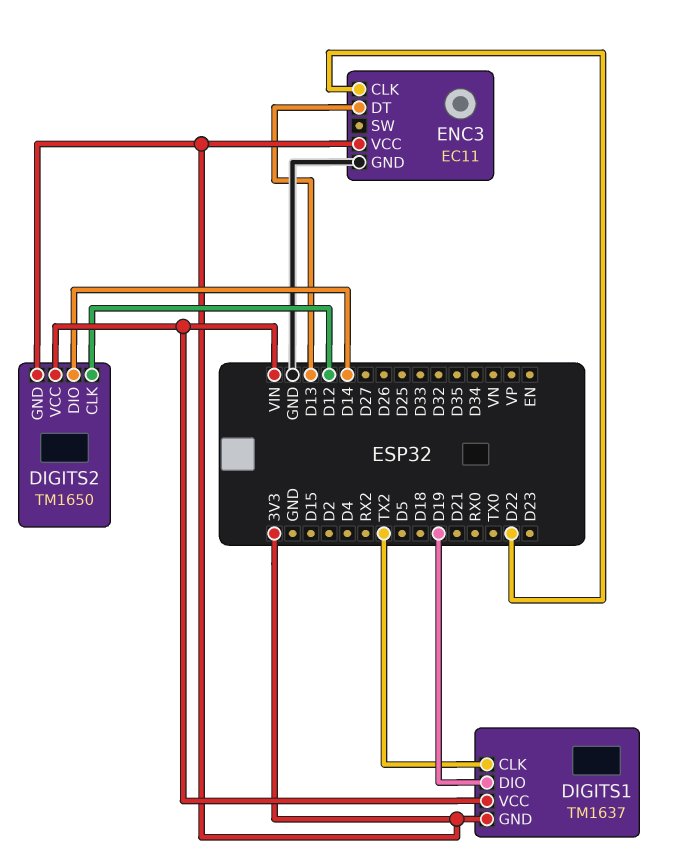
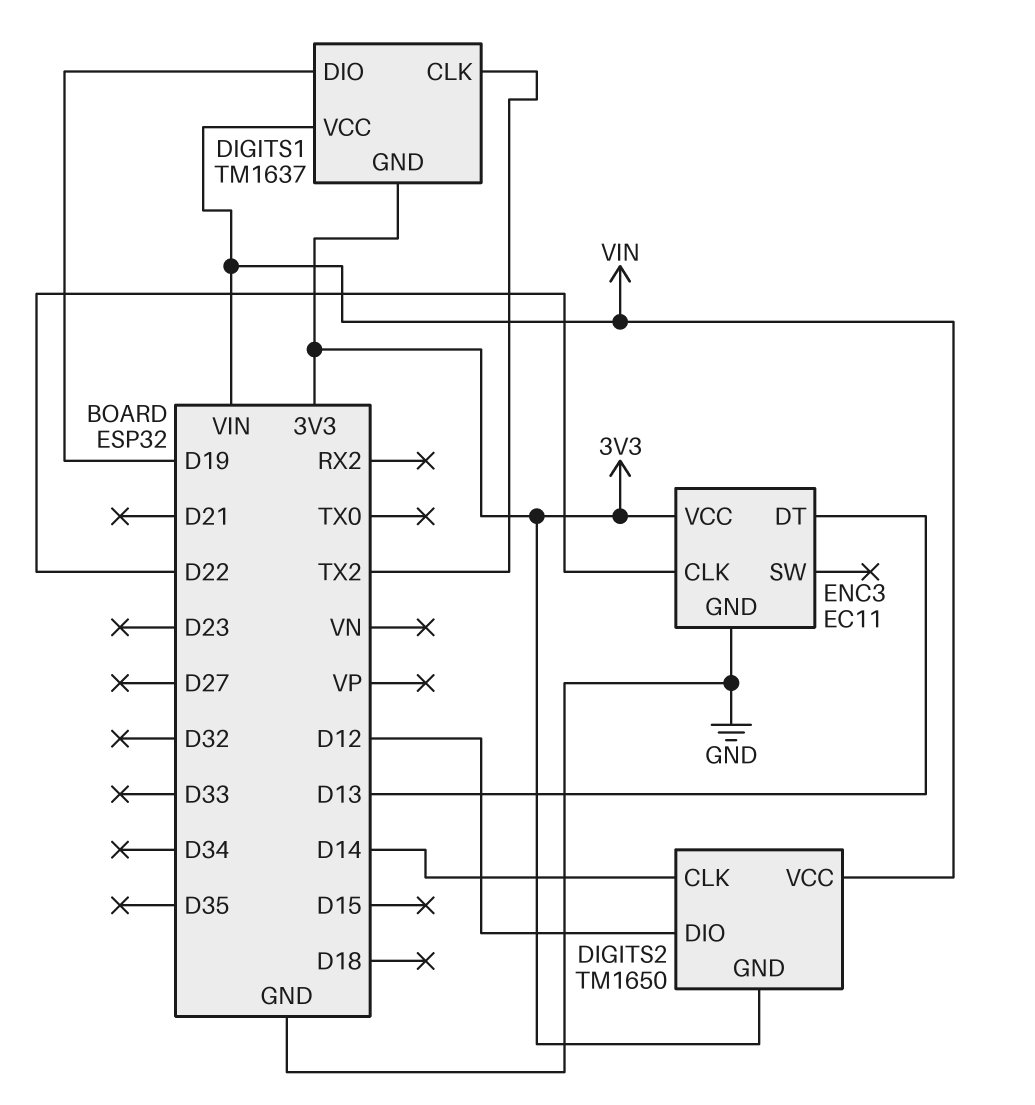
DIGITS2 pin CLK: D12 -> D14
DIGITS2 pin DIO: D14 -> D12

